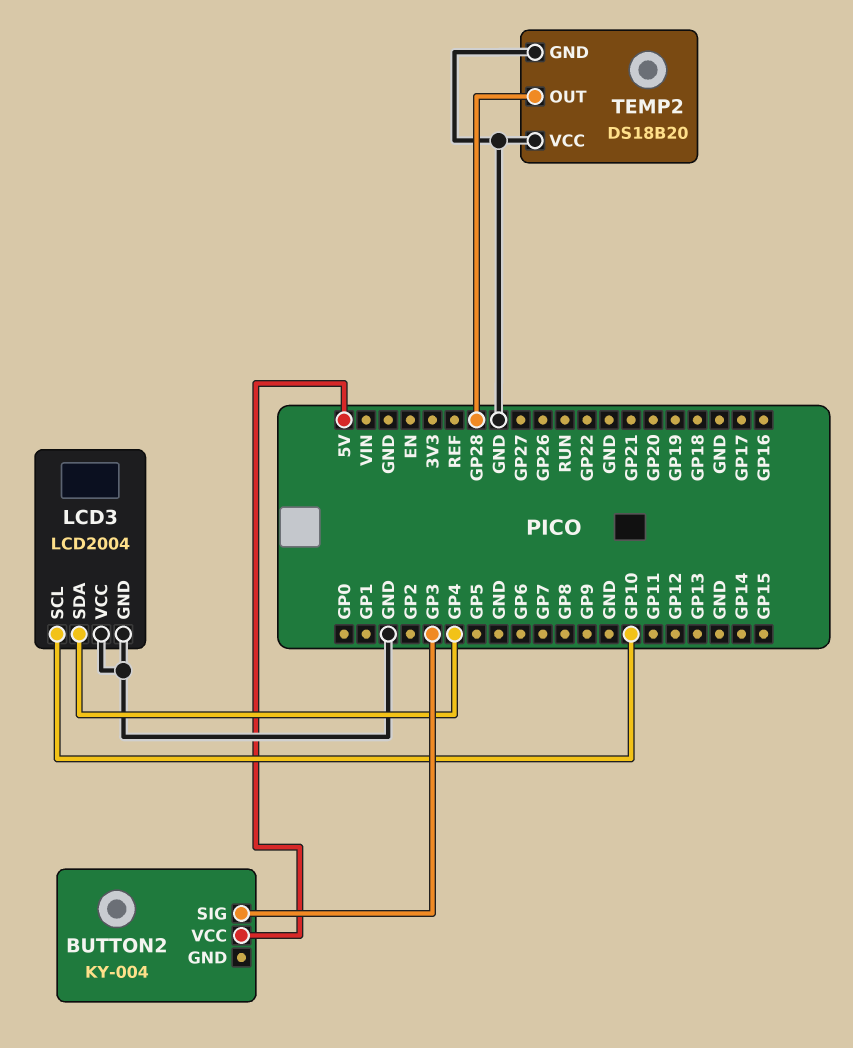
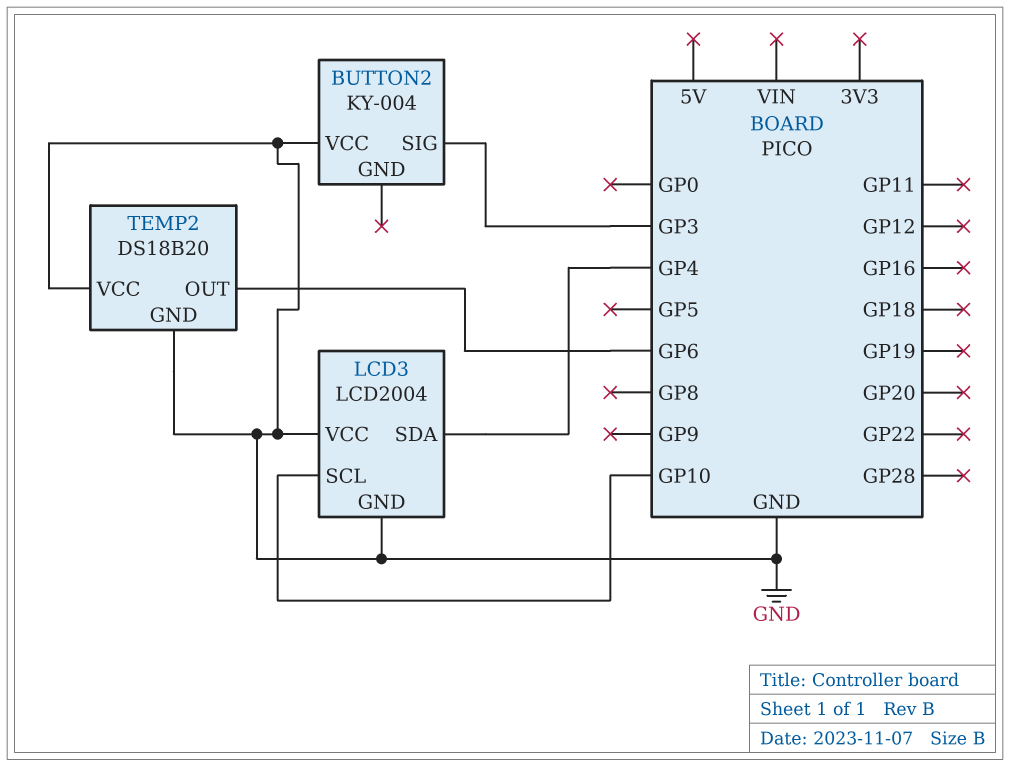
BUTTON2 pin VCC: 5V -> GND
TEMP2 pin OUT: GP28 -> GP6

